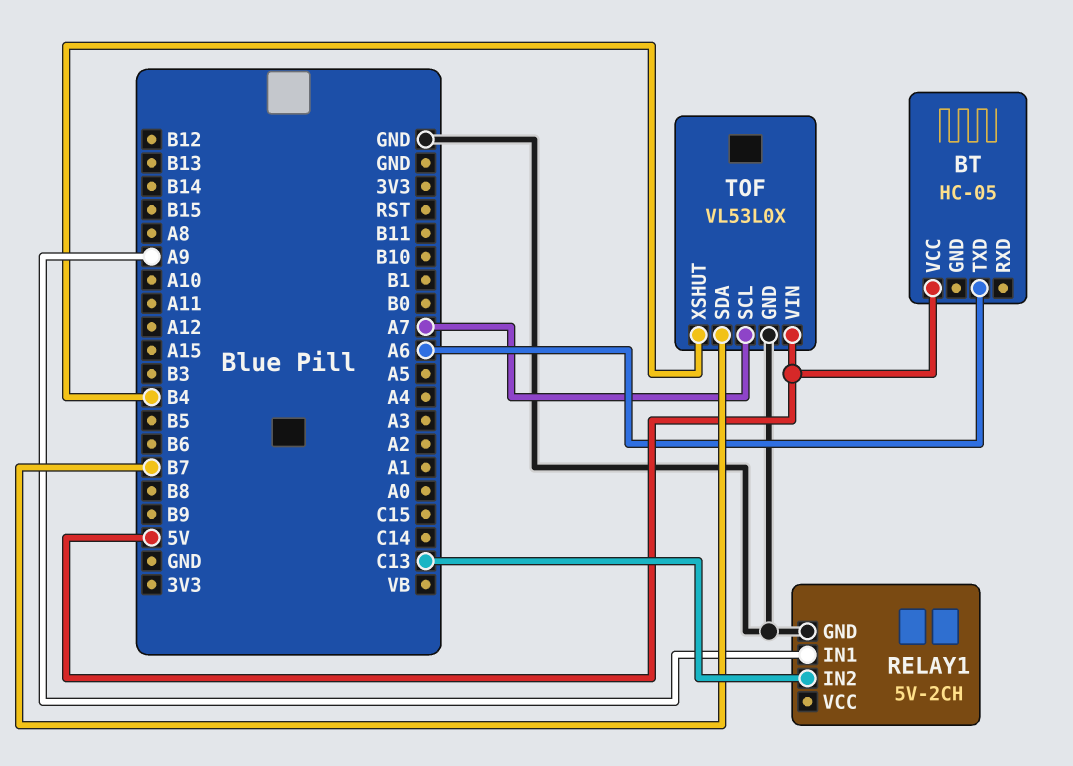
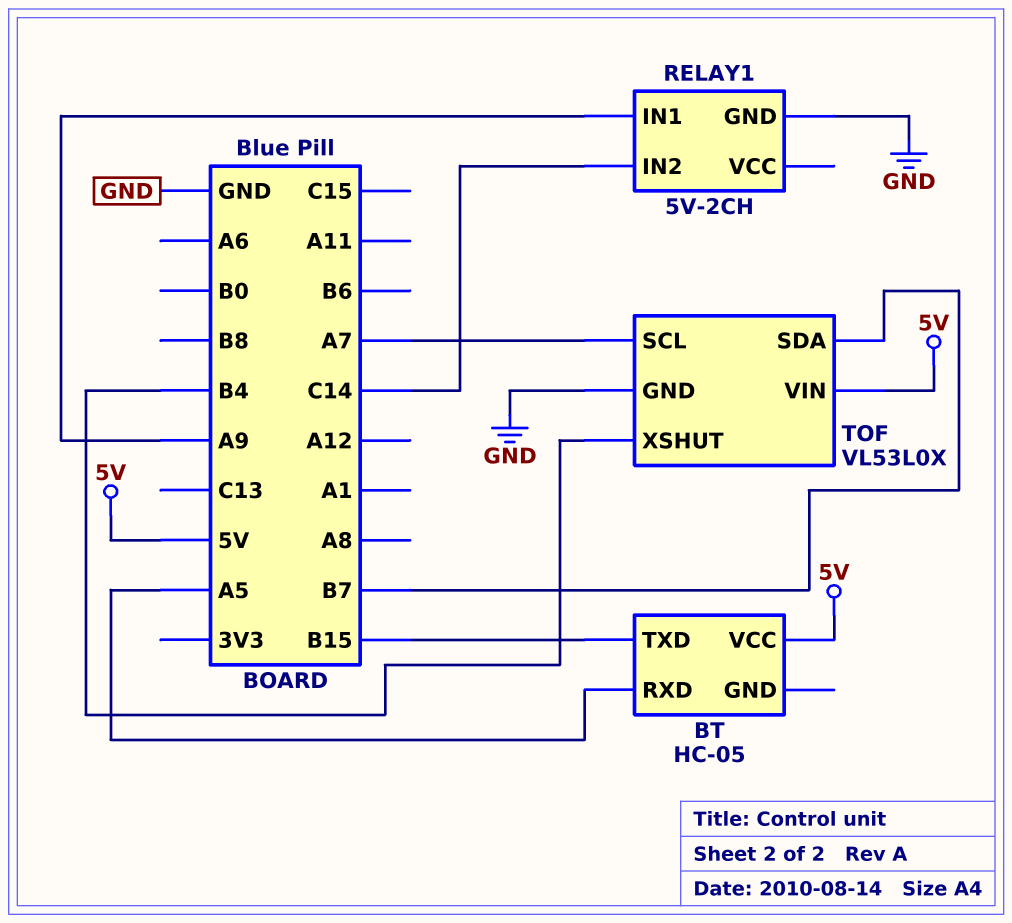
BT pin RXD: none -> A5
BT pin TXD: A6 -> B15
RELAY1 pin IN2: C13 -> C14

